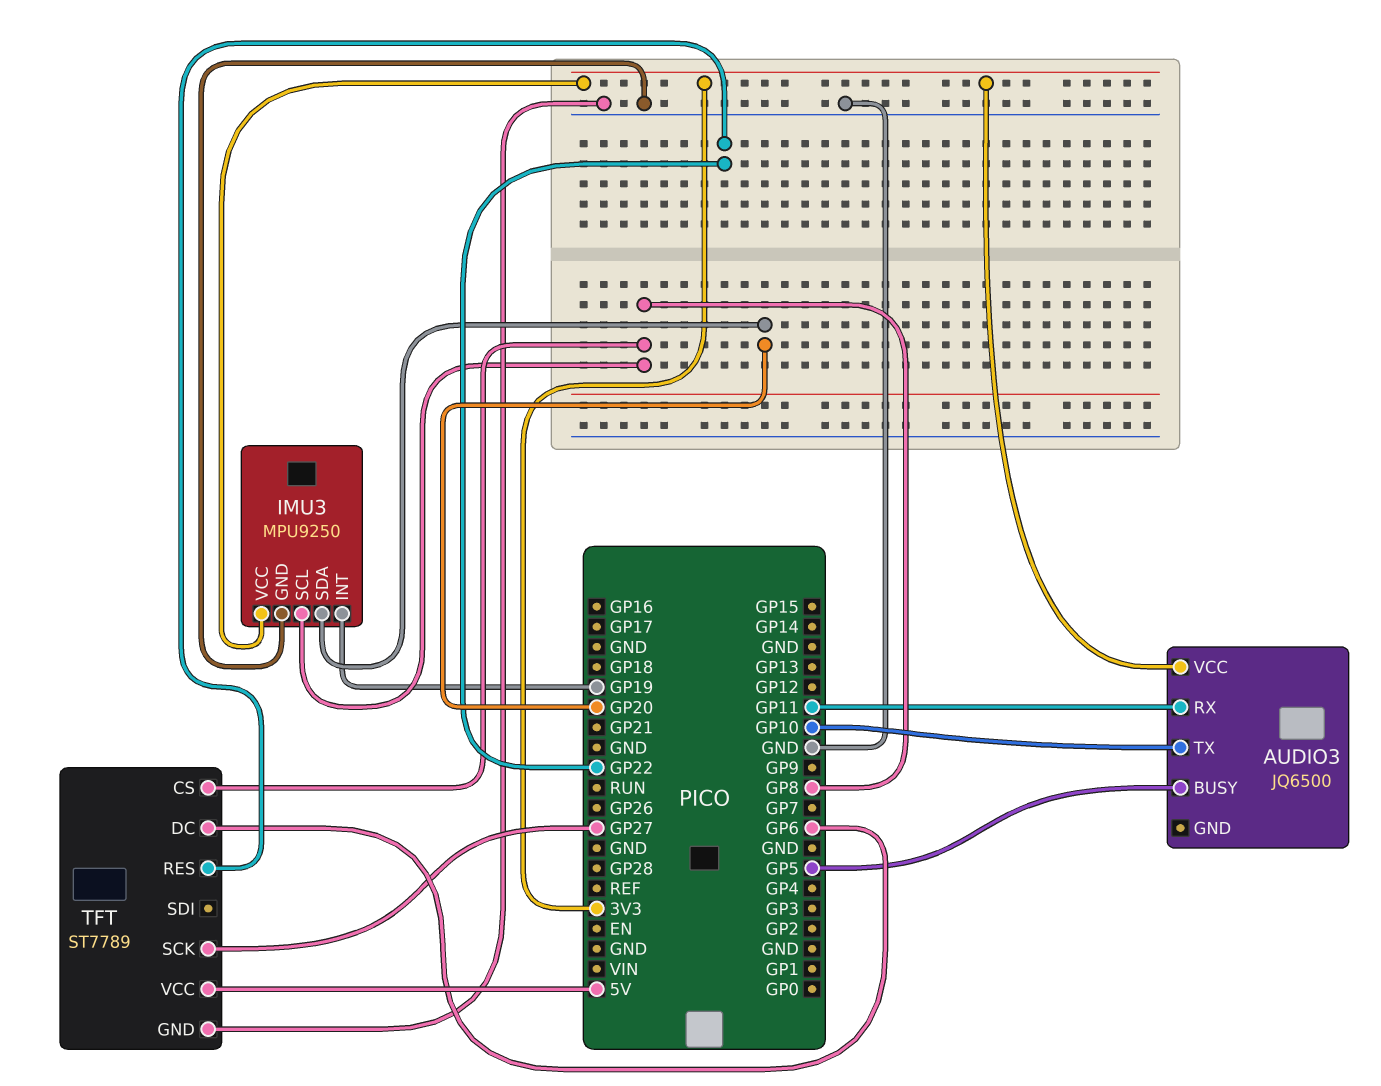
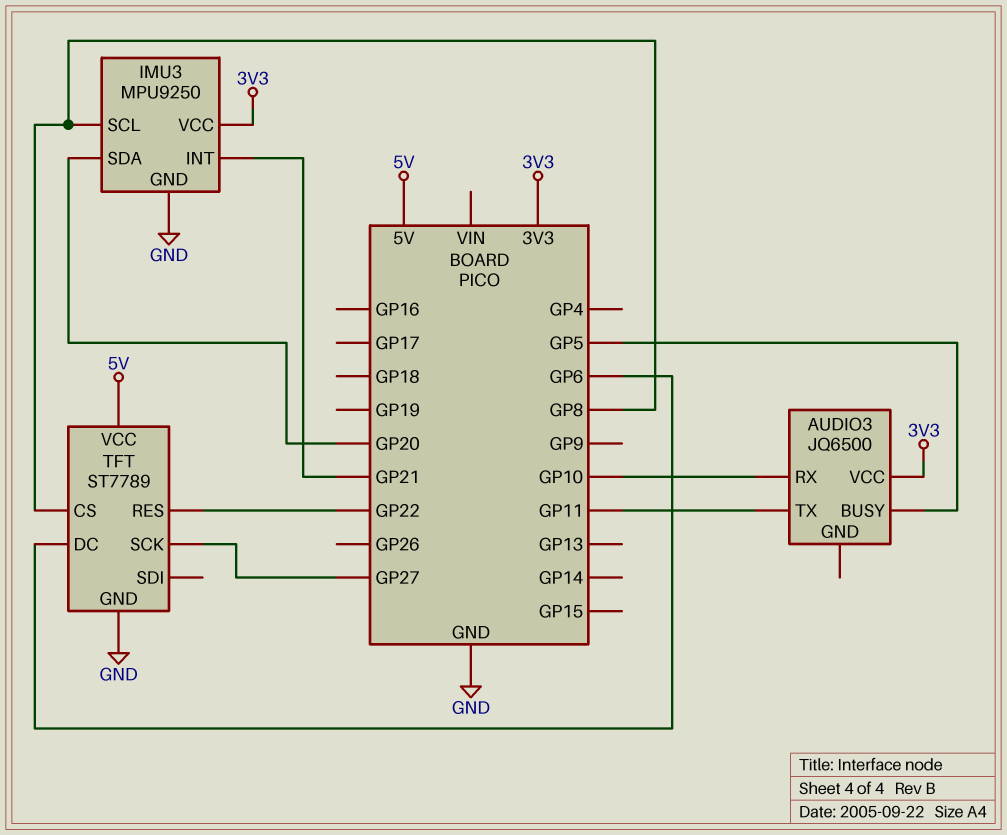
AUDIO3 pin RX: GP11 -> GP10
AUDIO3 pin TX: GP10 -> GP11
IMU3 pin INT: GP19 -> GP21

